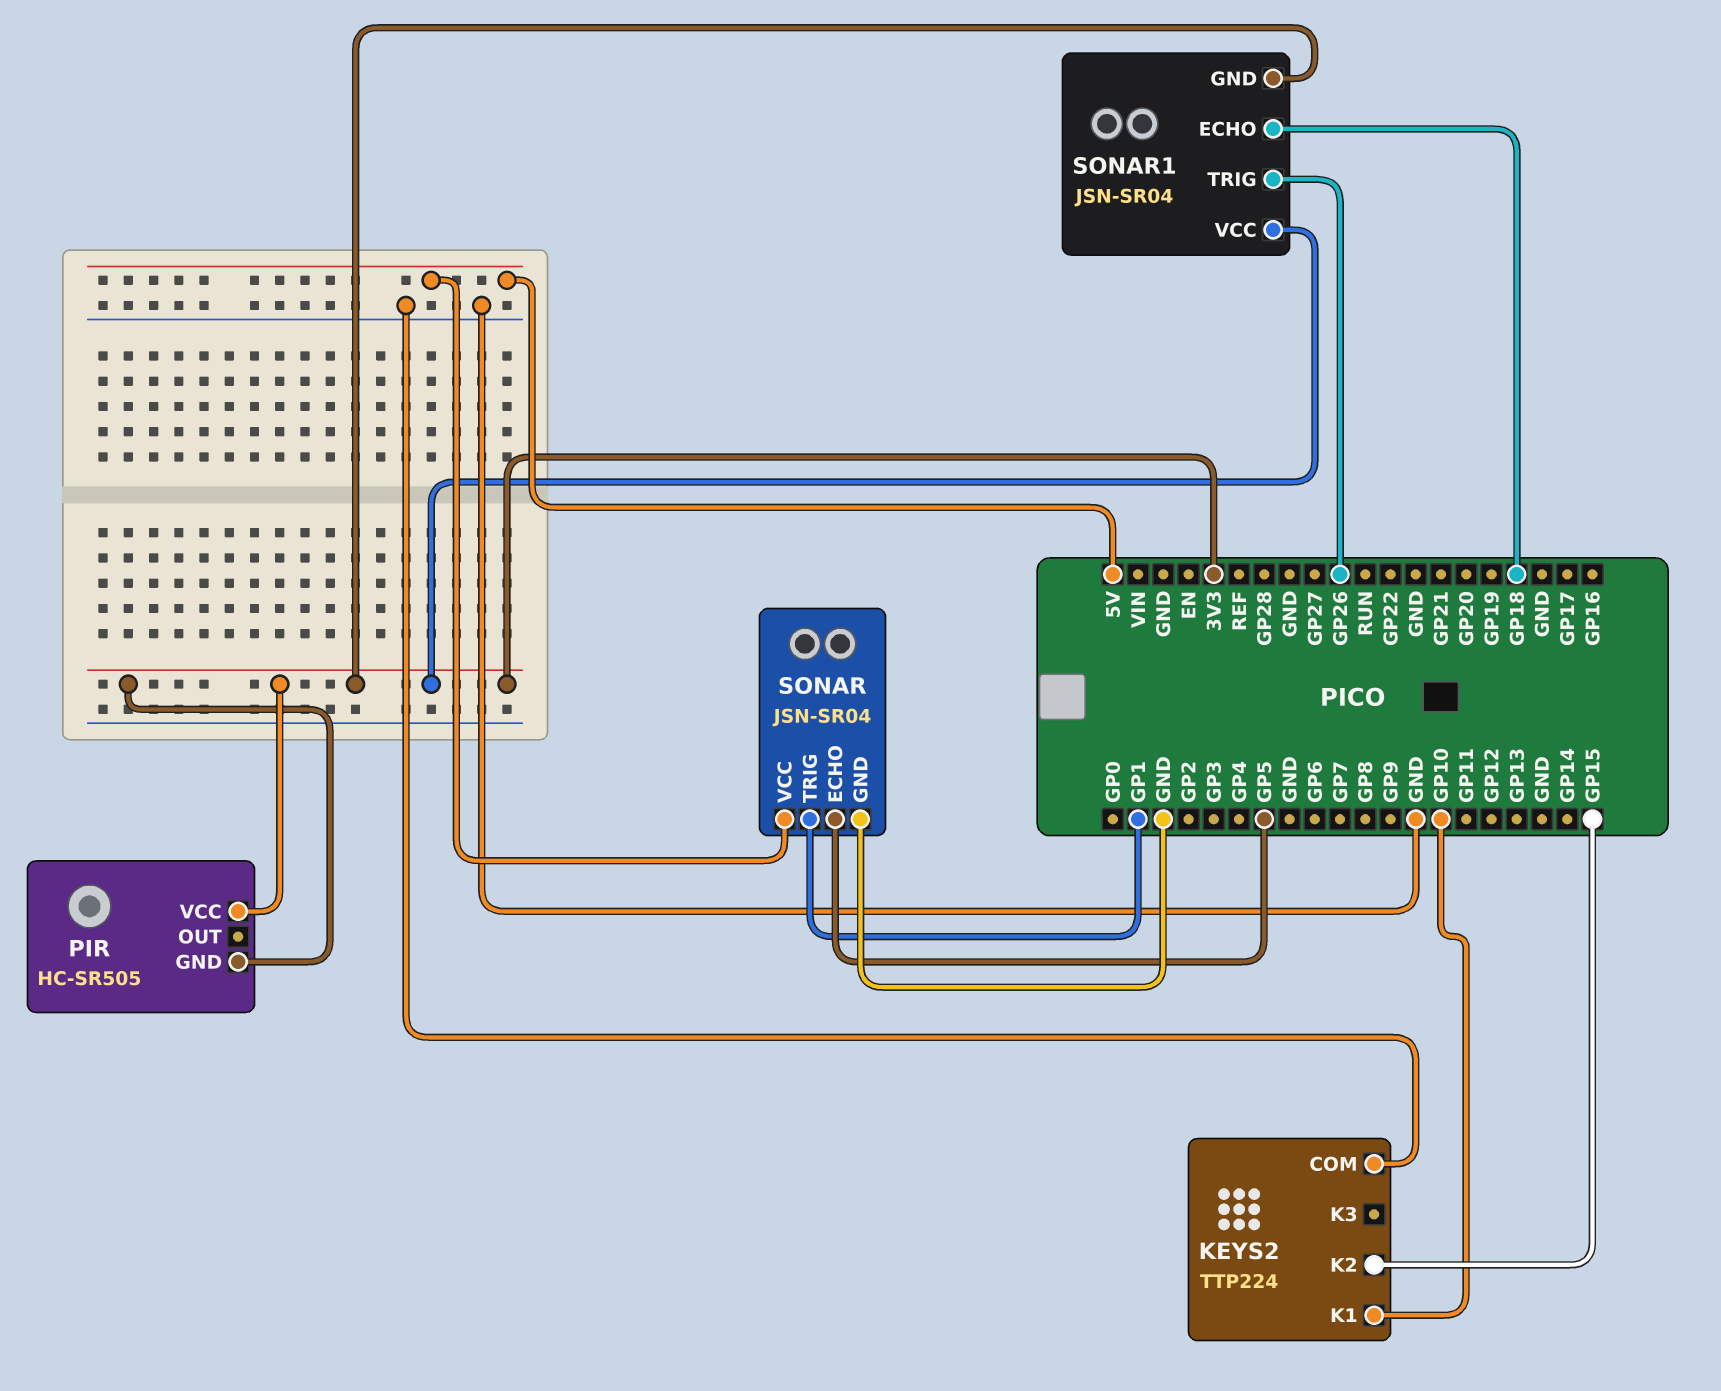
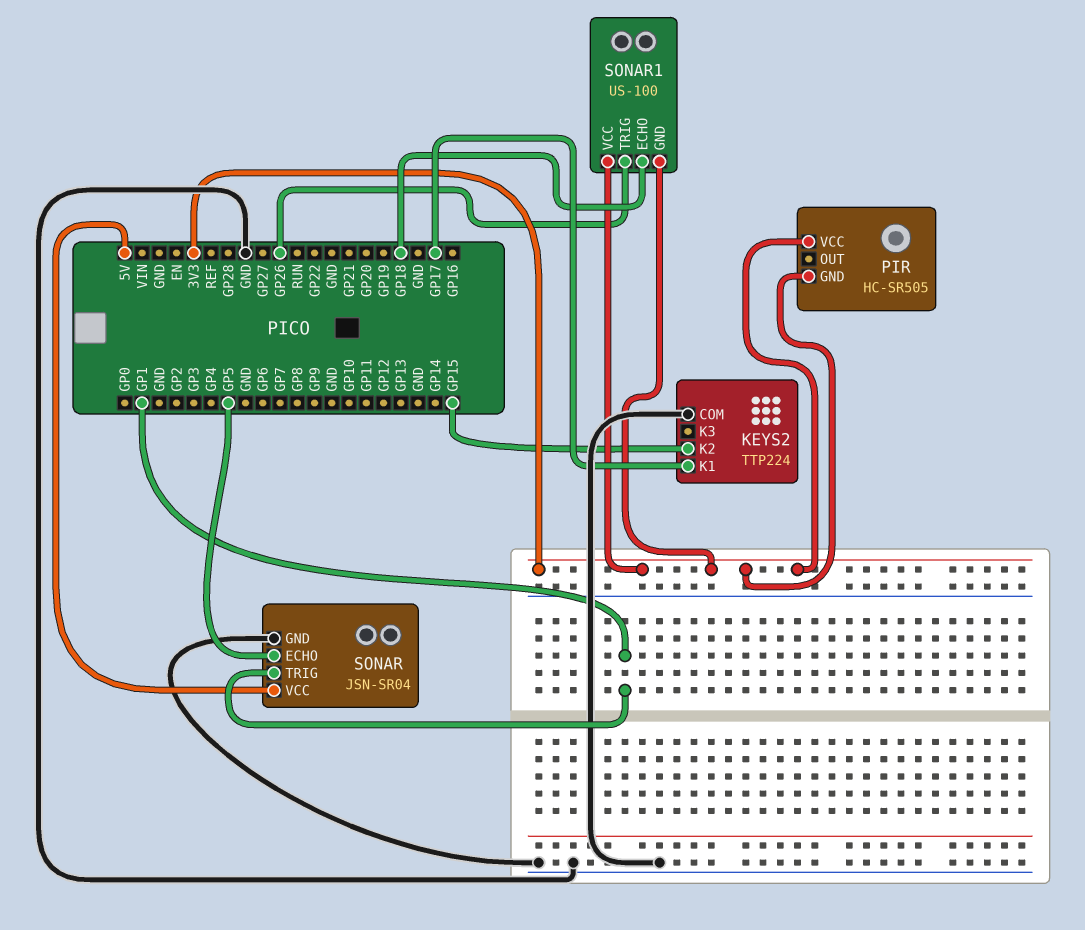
KEYS2 pin K1: GP10 -> GP17
SONAR1: JSN-SR04 -> US-100

